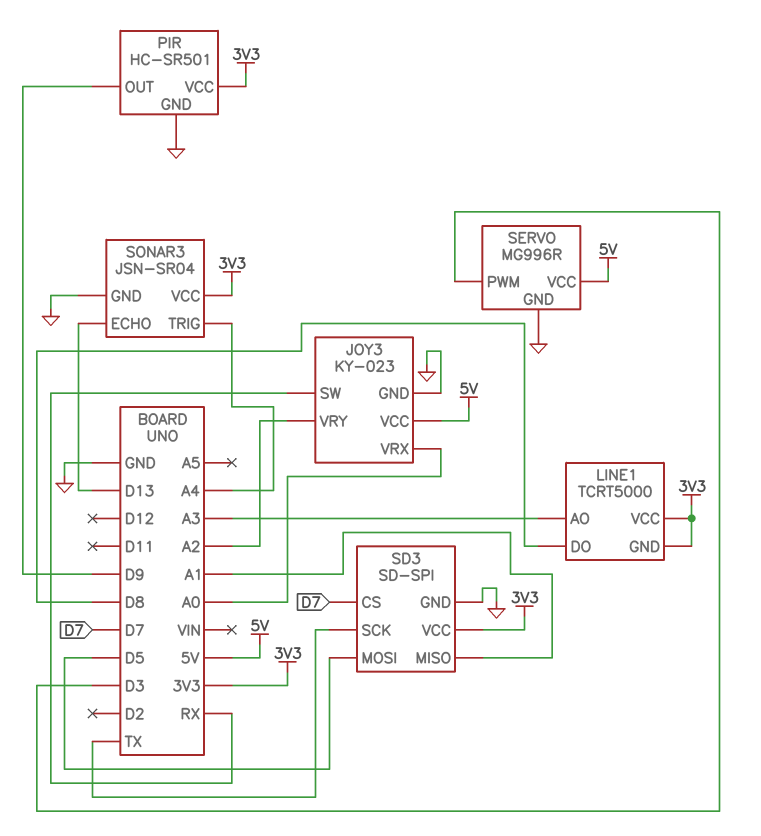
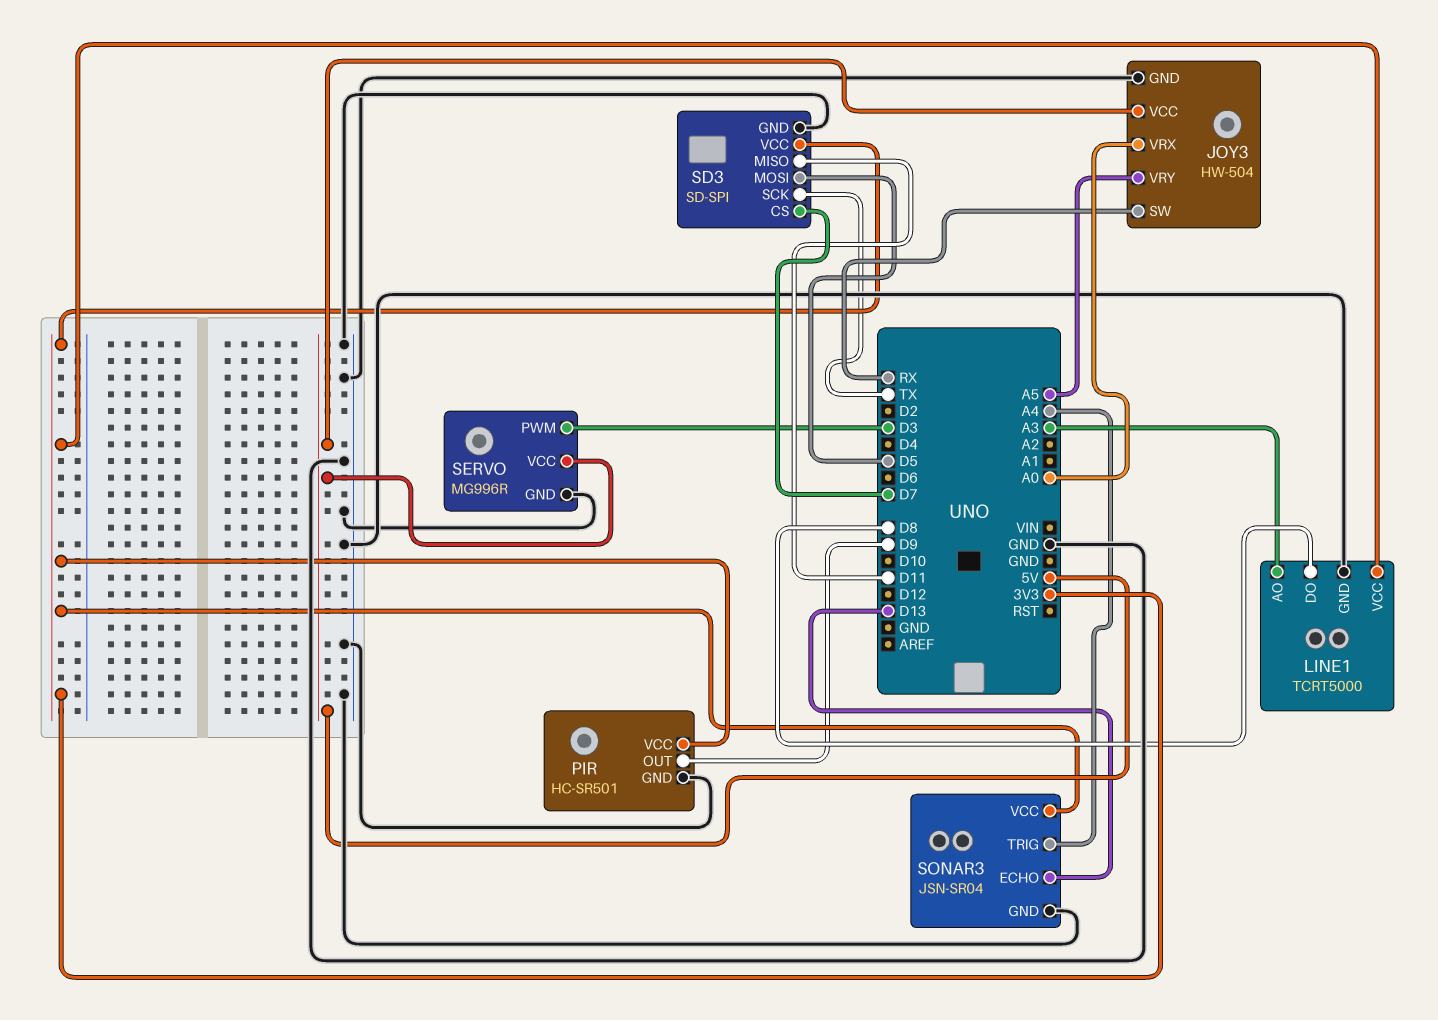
JOY3: KY-023 -> HW-504
JOY3 pin VRY: A2 -> A5
LINE1 pin GND: 3V3 -> GND
SD3 pin MISO: A1 -> D11

